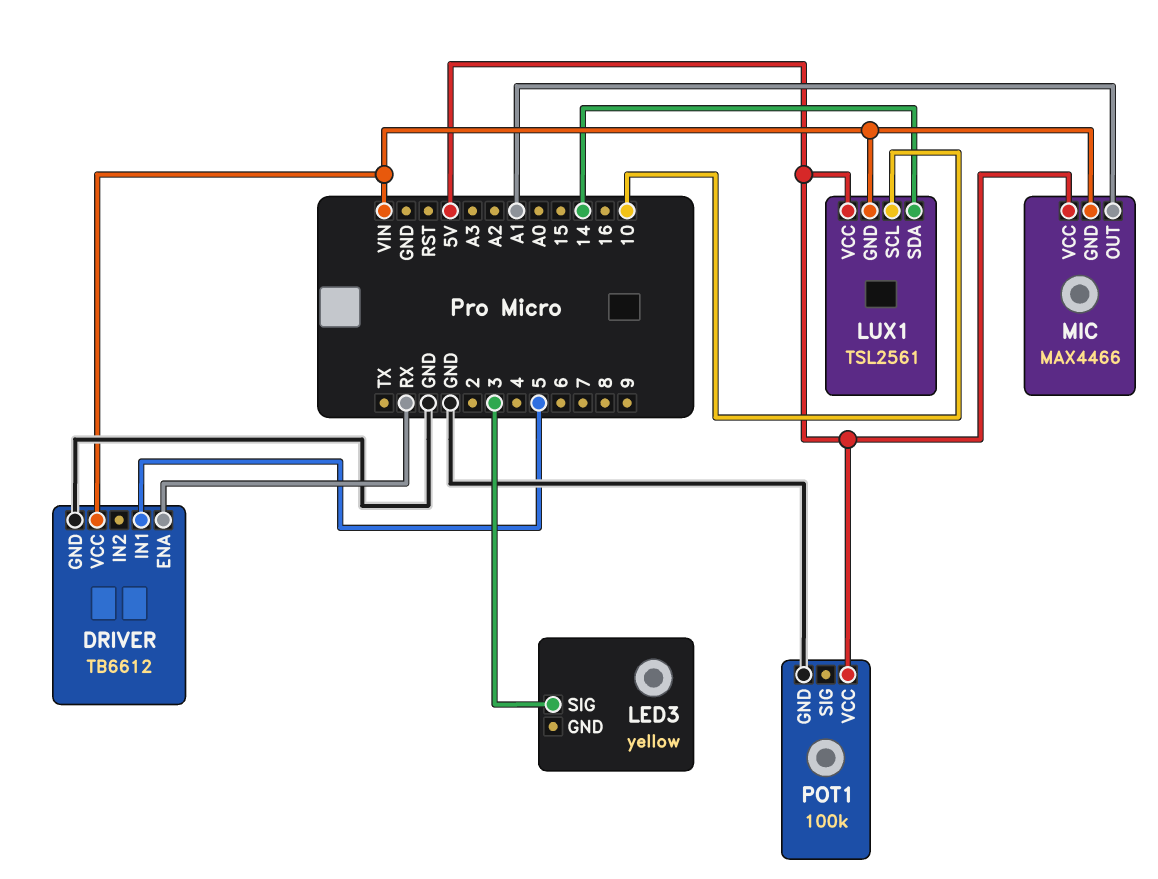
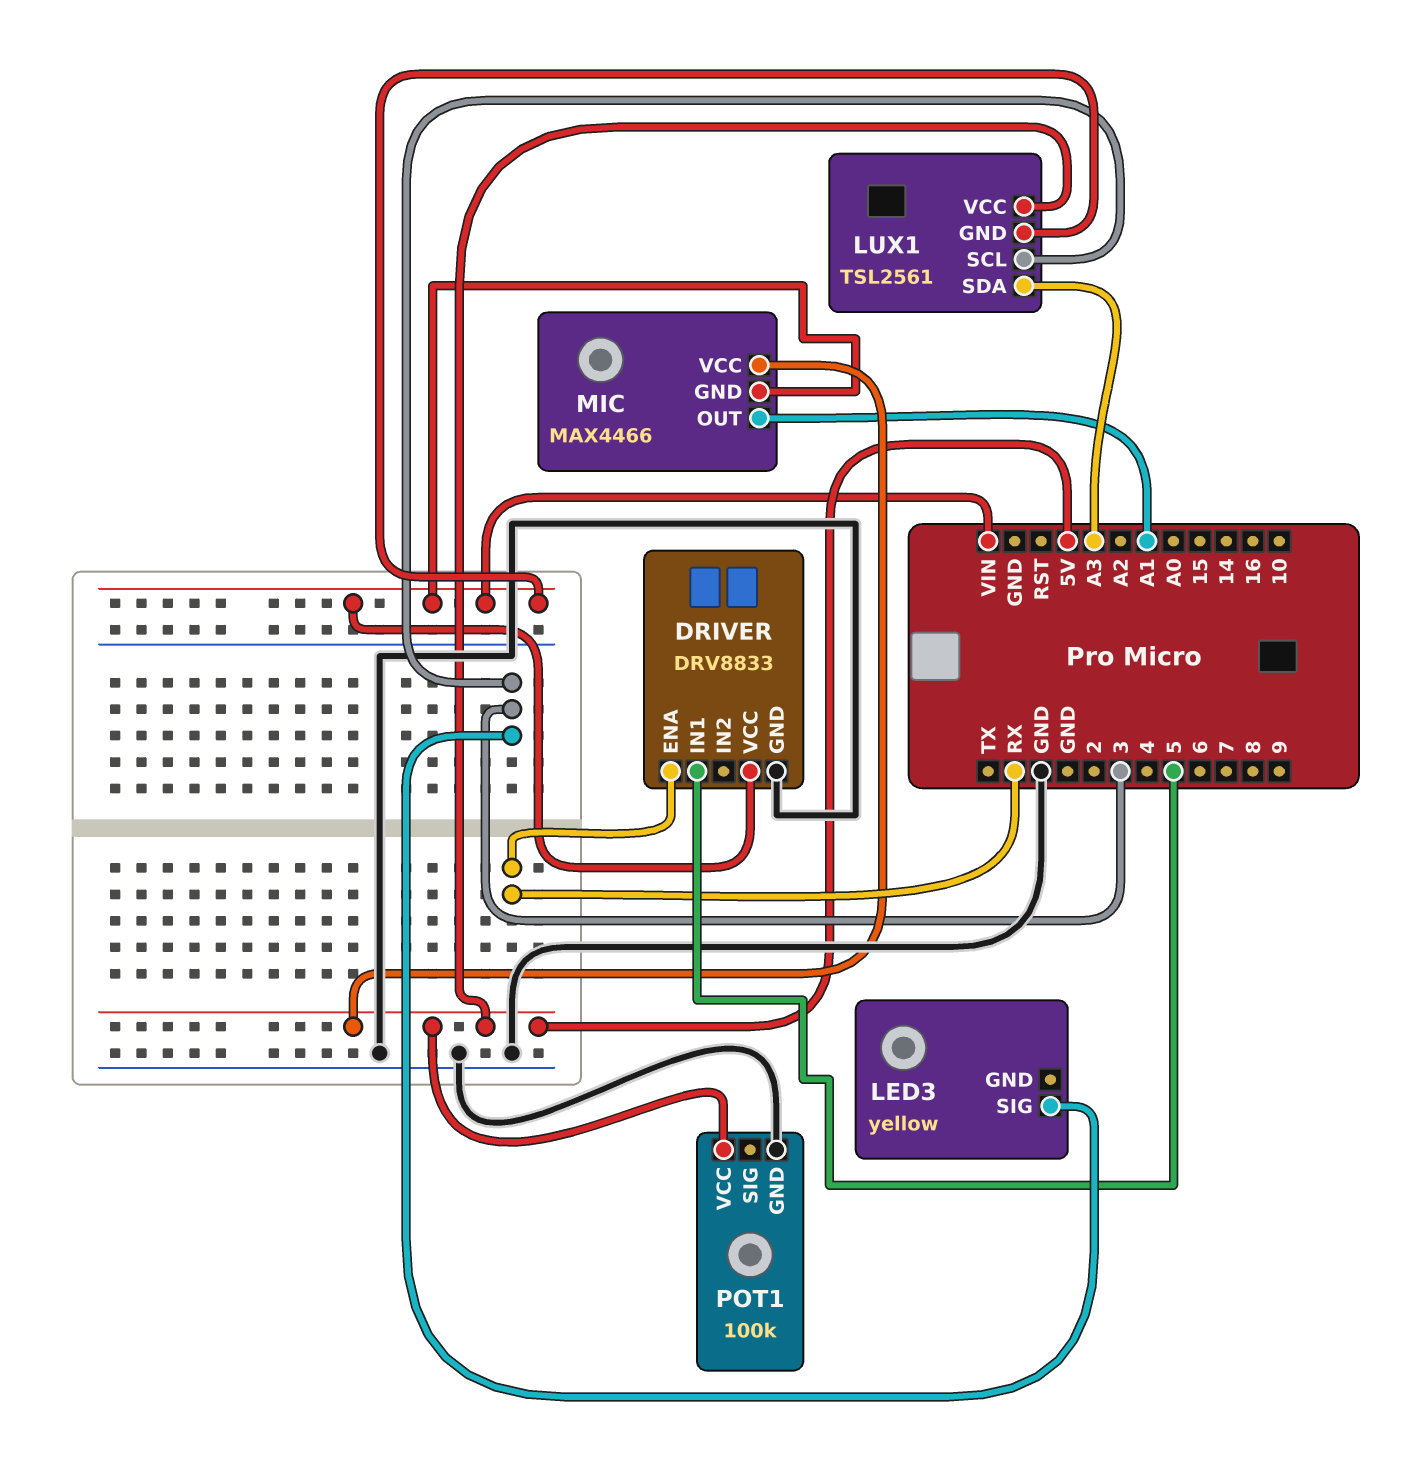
DRIVER: TB6612 -> DRV8833
LUX1 pin SCL: 10 -> 3
LUX1 pin SDA: 14 -> A3

